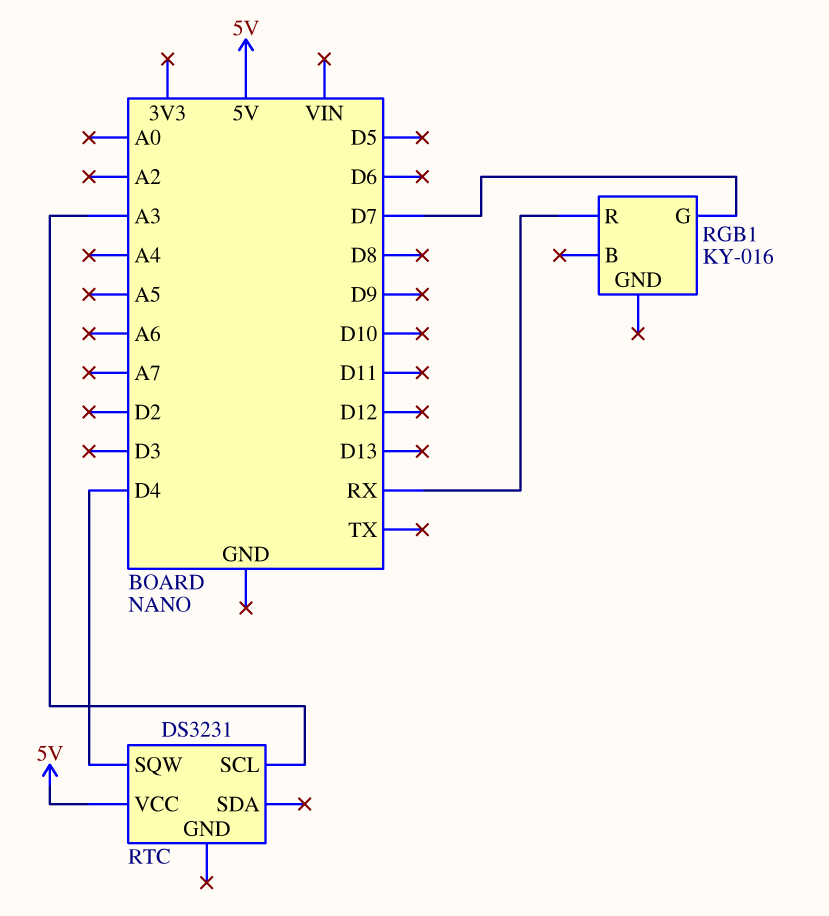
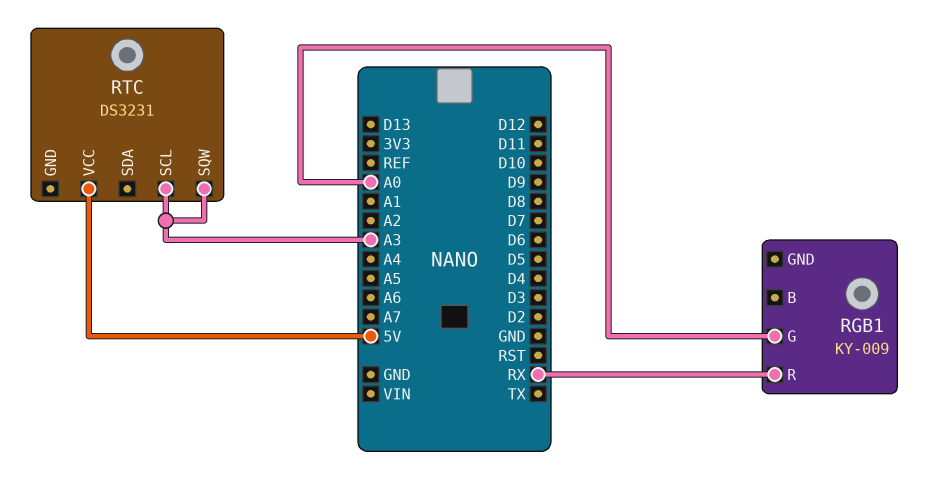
RGB1: KY-016 -> KY-009
RGB1 pin G: D7 -> A0
RTC pin SQW: D4 -> A3

